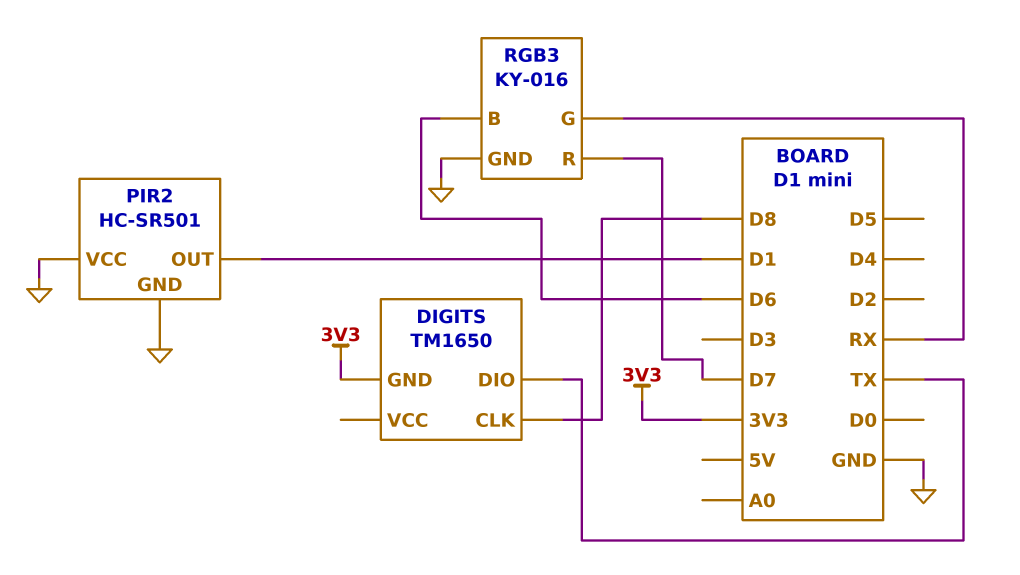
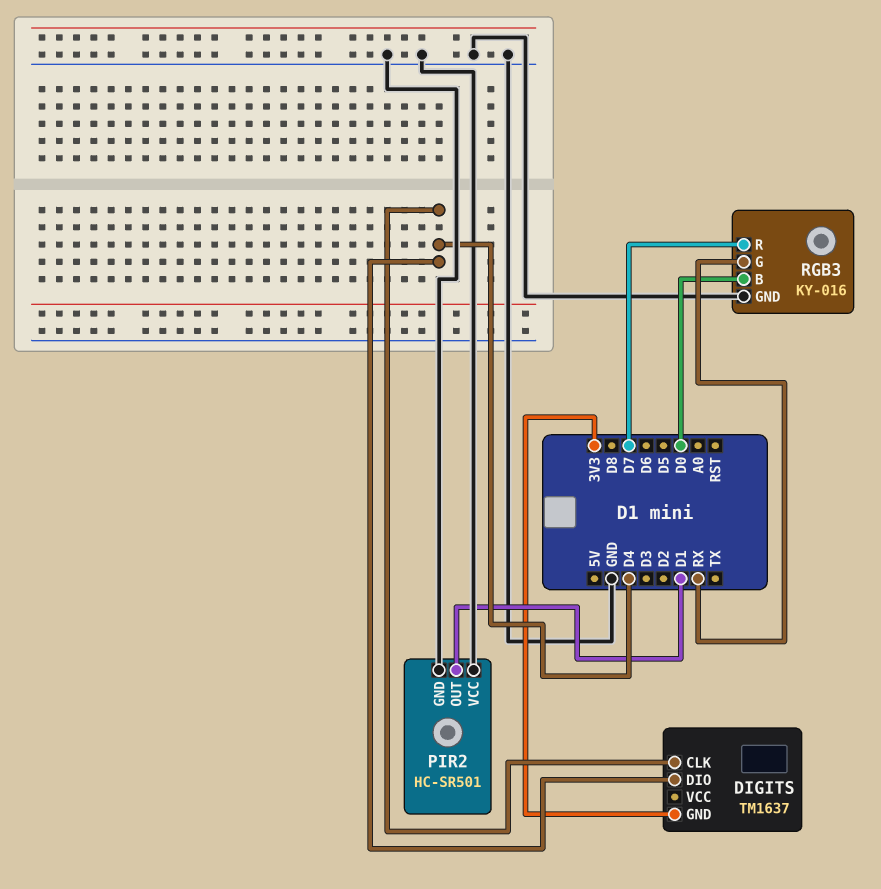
DIGITS: TM1650 -> TM1637
DIGITS pin CLK: D8 -> D4
DIGITS pin DIO: TX -> D4
RGB3 pin B: D6 -> D0

